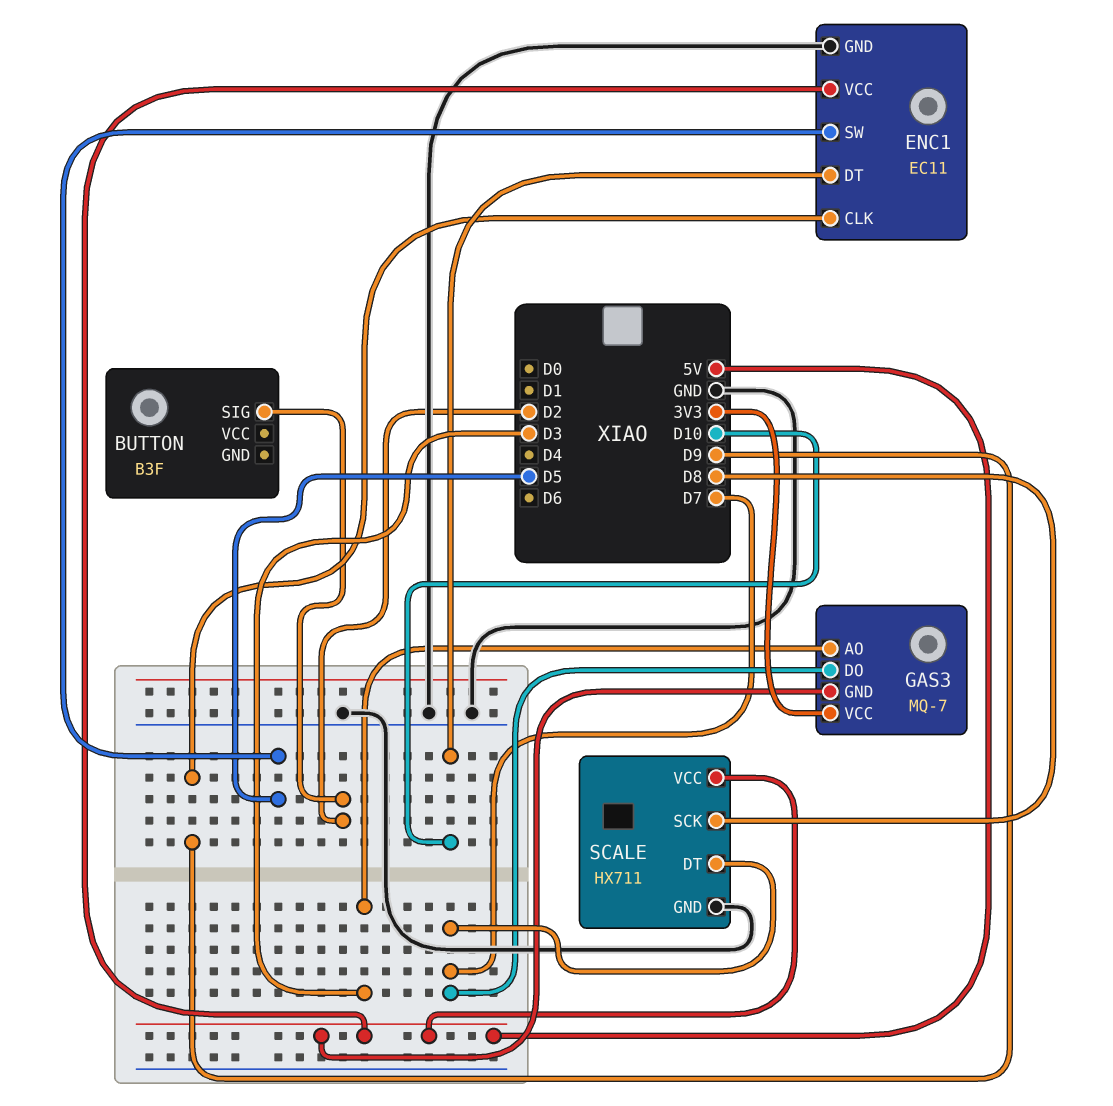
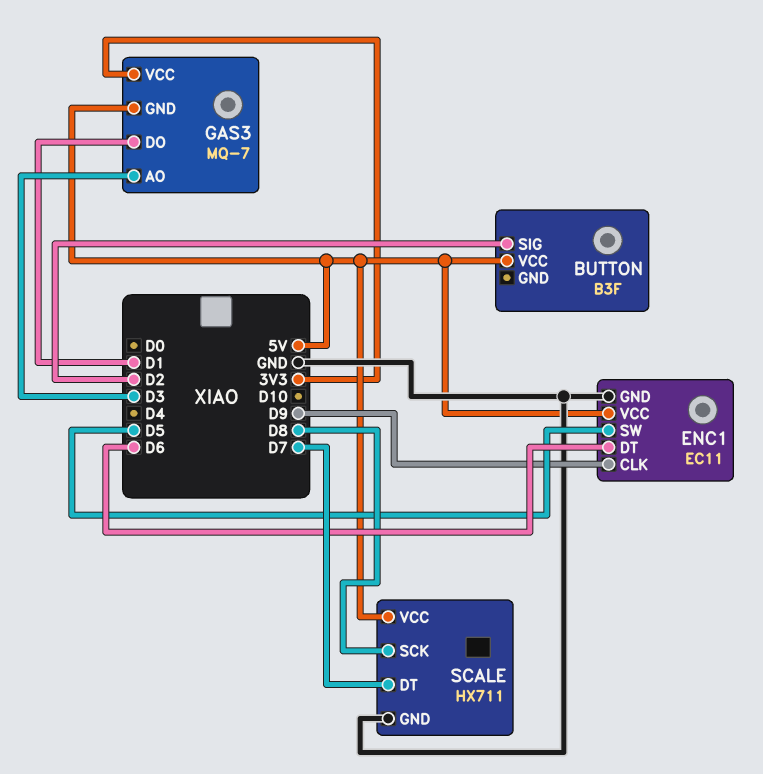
BUTTON pin VCC: none -> 5V
ENC1 pin DT: D10 -> D6
GAS3 pin DO: D7 -> D1

